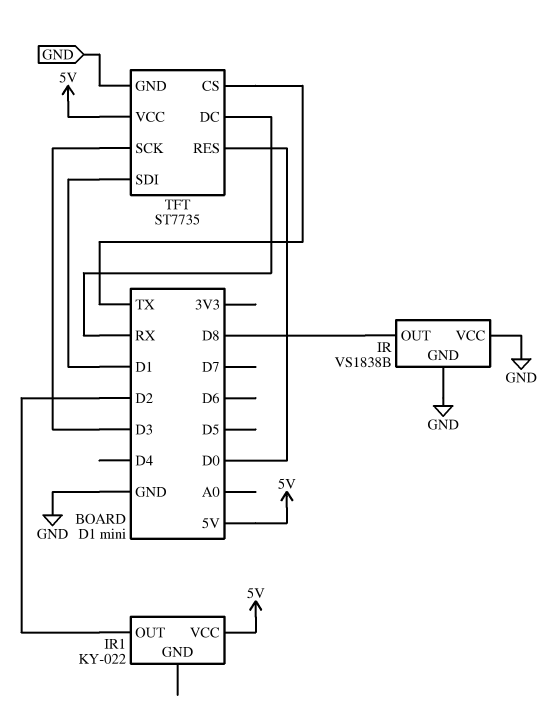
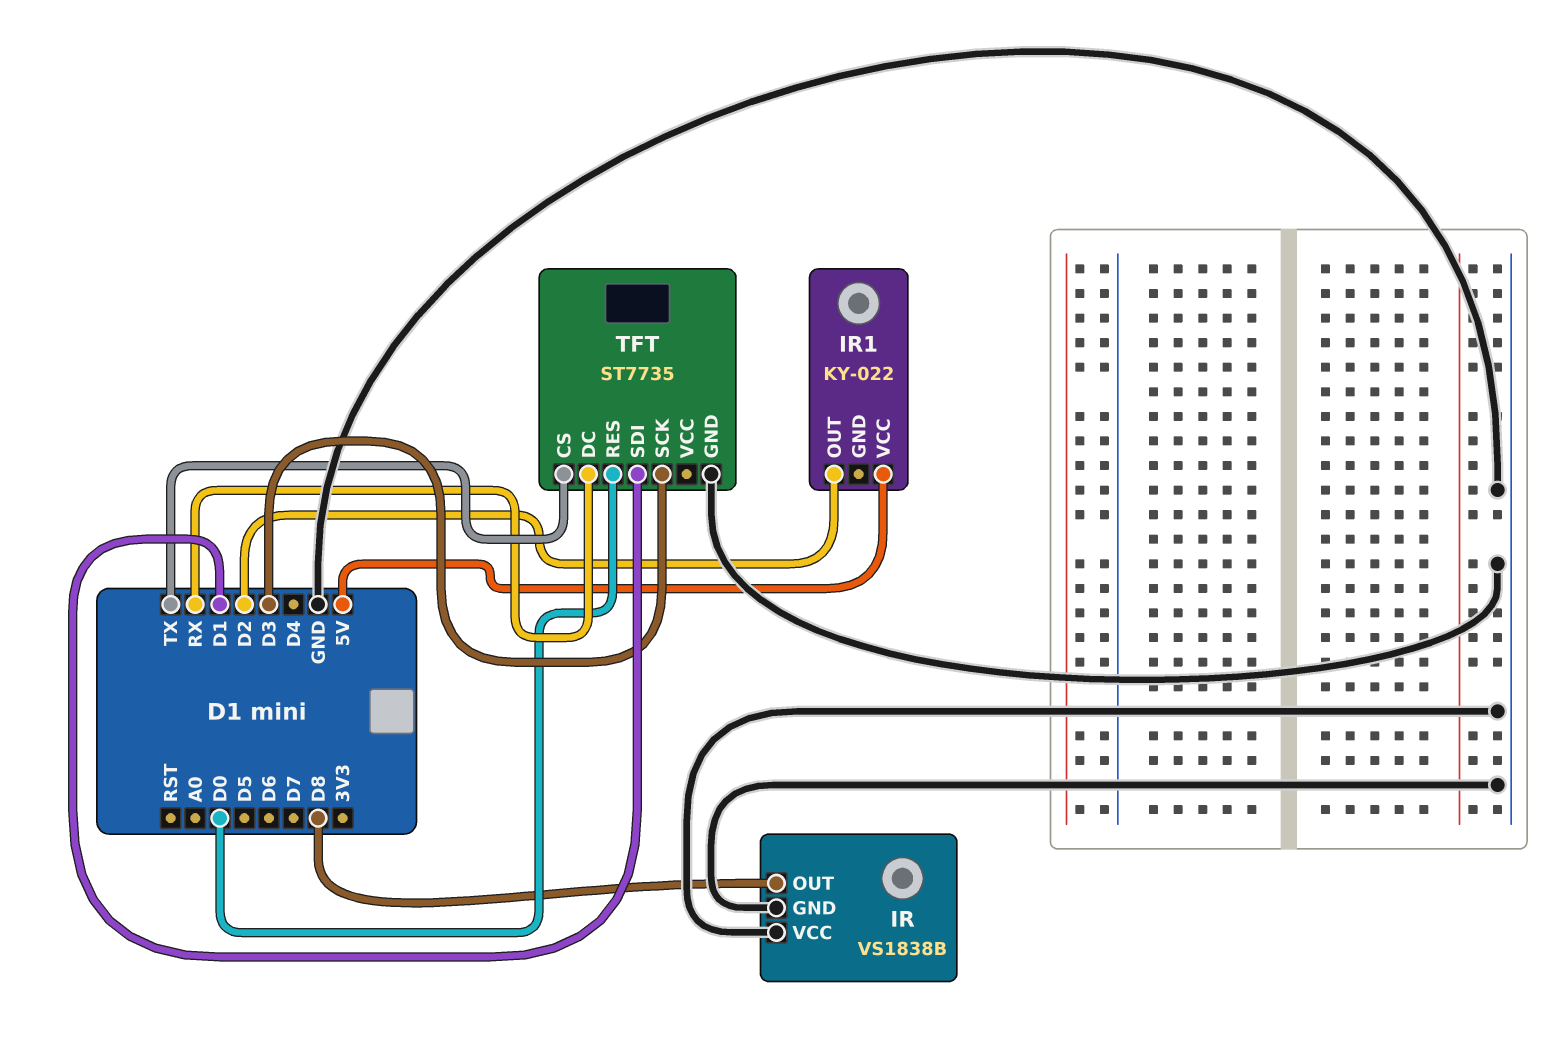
TFT pin VCC: 5V -> none

